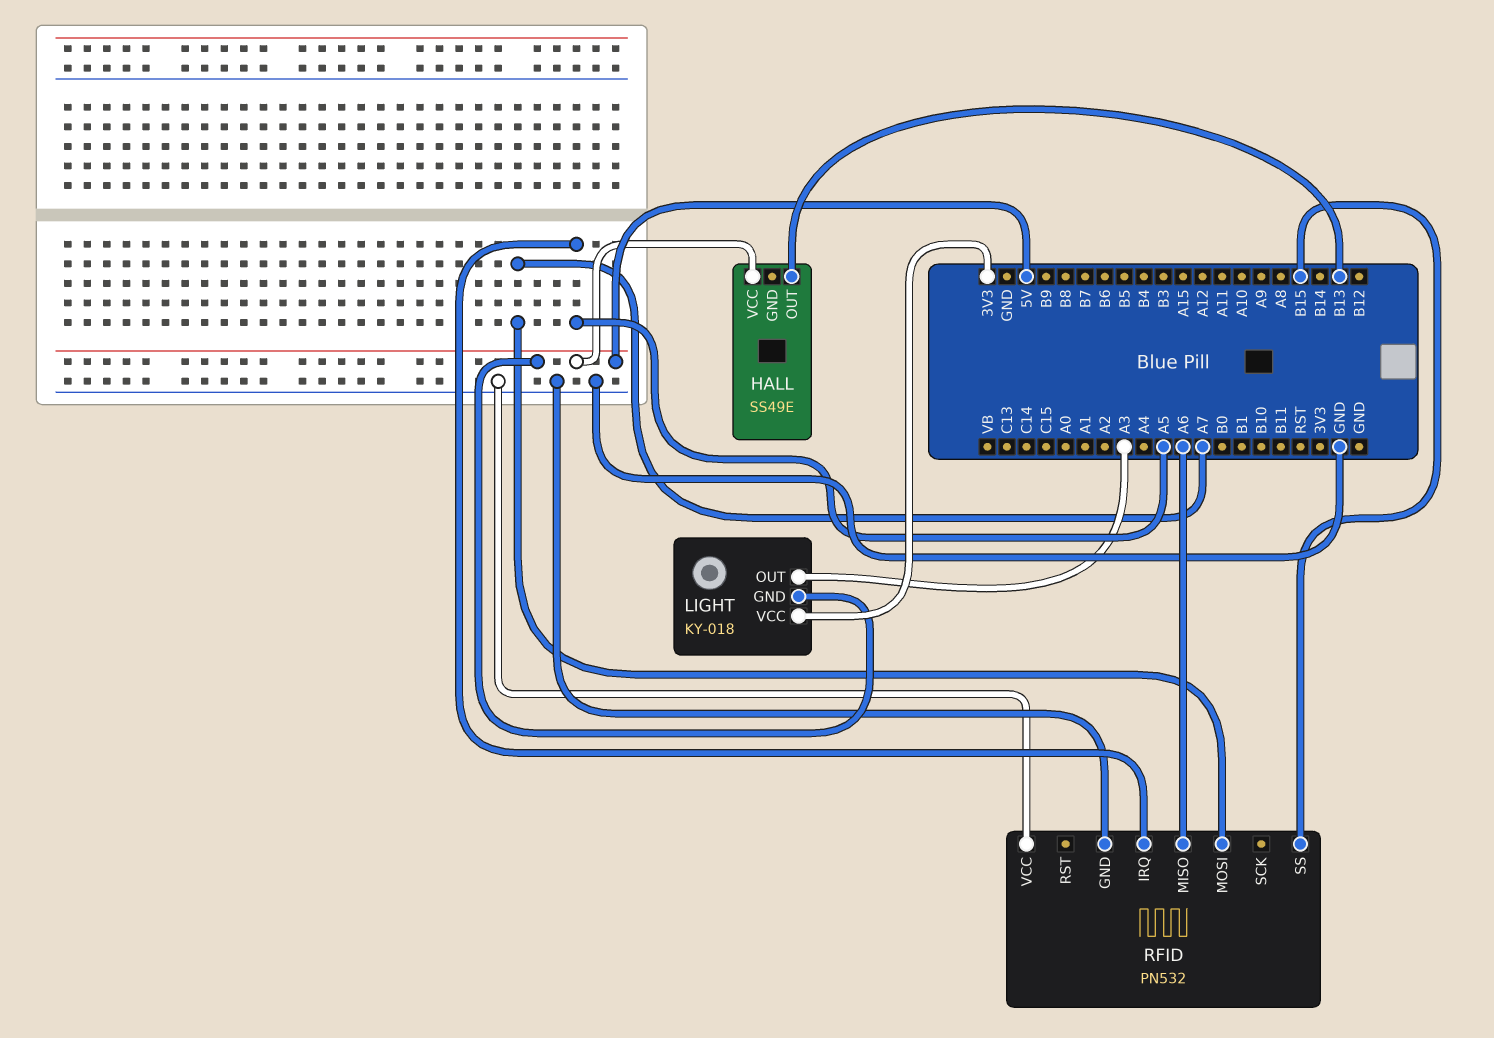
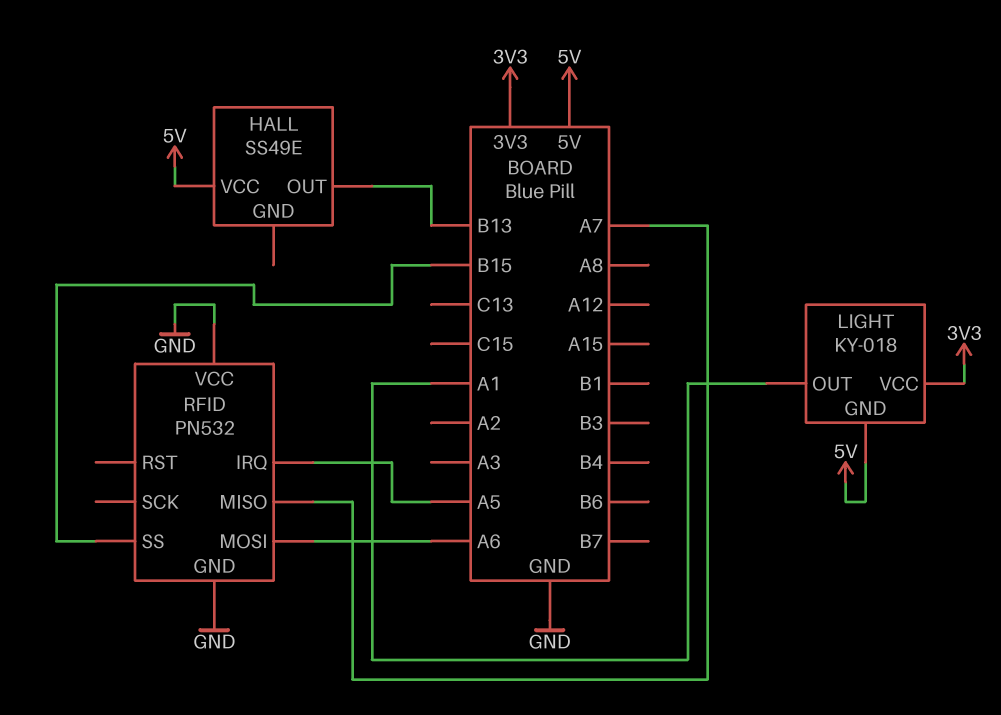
LIGHT pin OUT: A3 -> A1
RFID pin MISO: A6 -> A7
RFID pin MOSI: A7 -> A6

